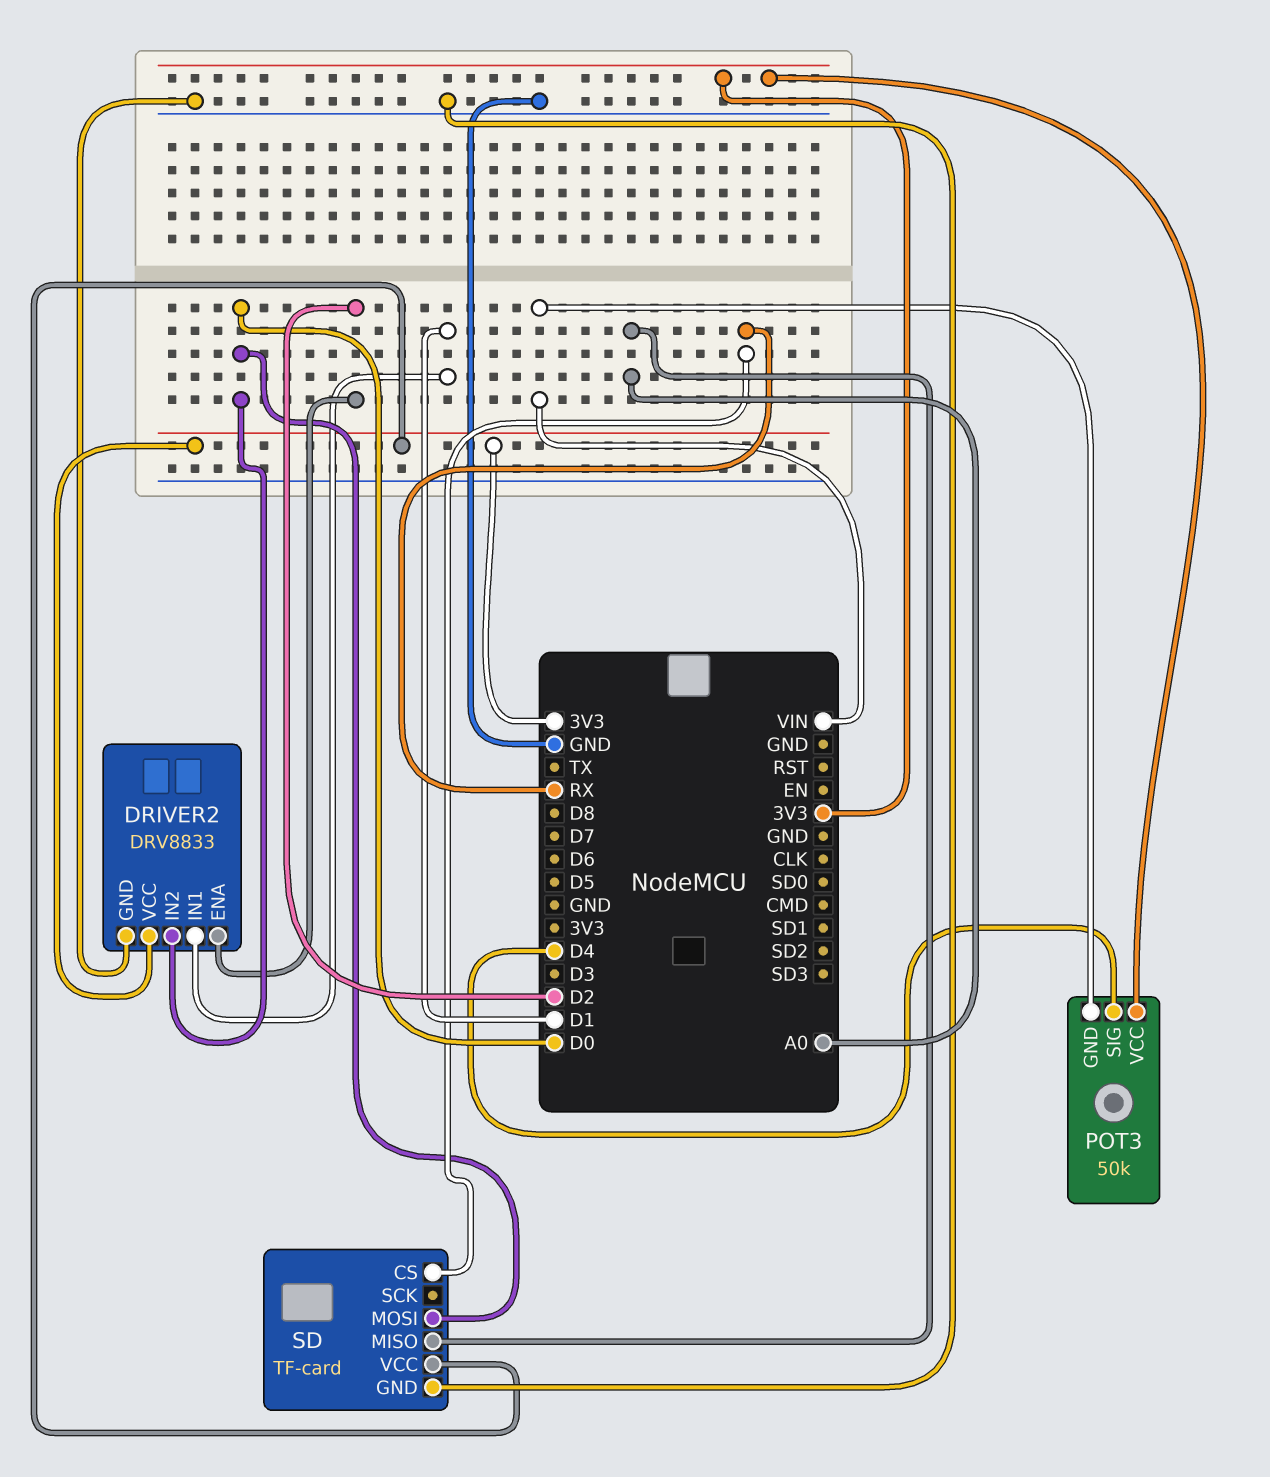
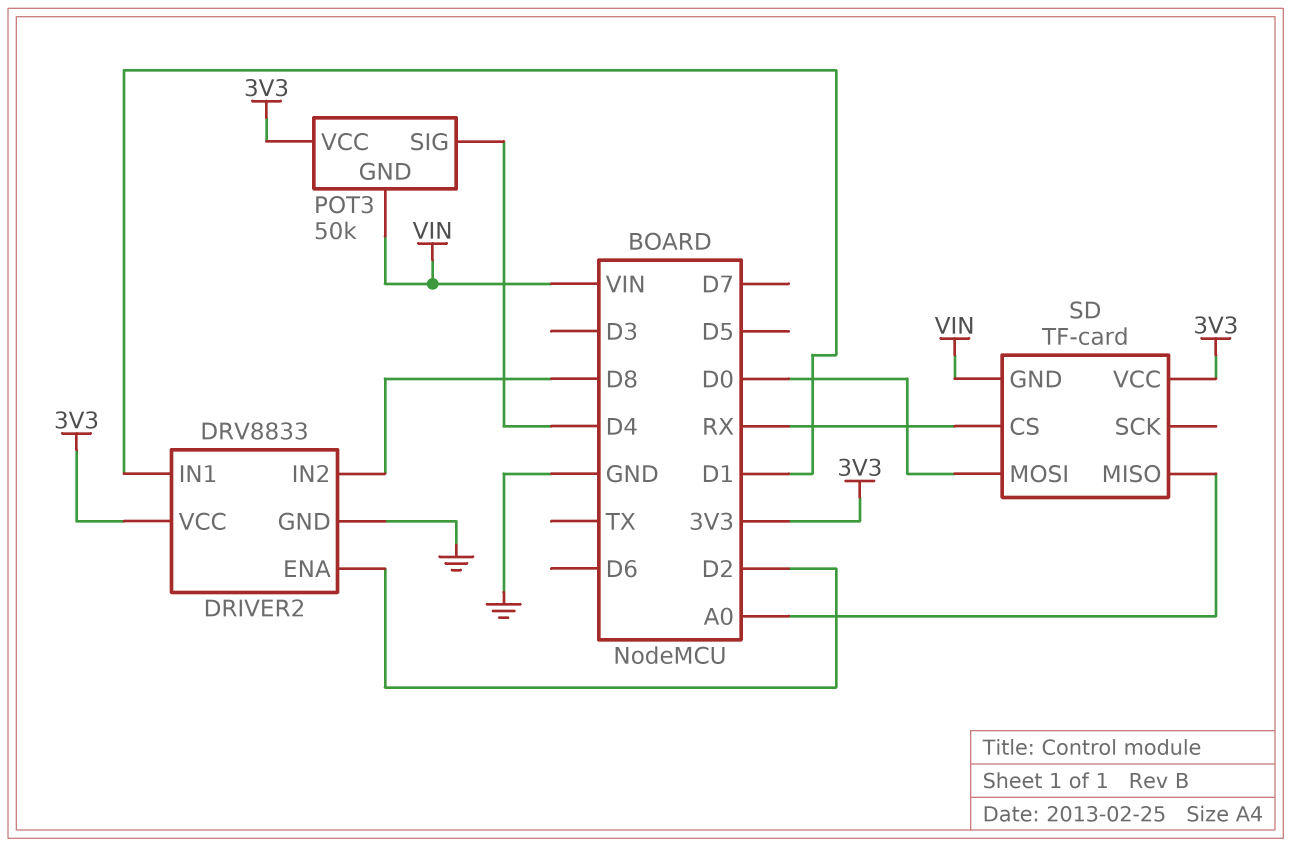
DRIVER2 pin IN2: D0 -> D8
SD pin GND: GND -> VIN

